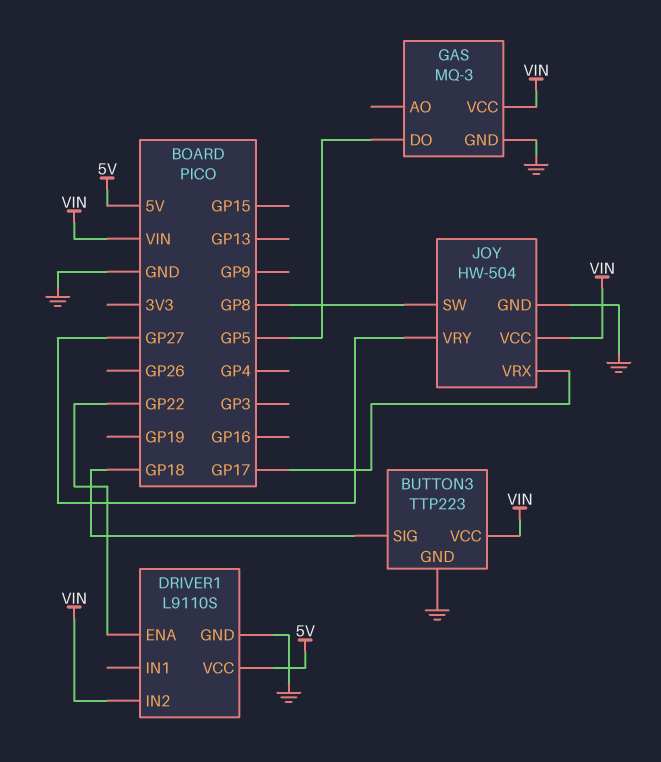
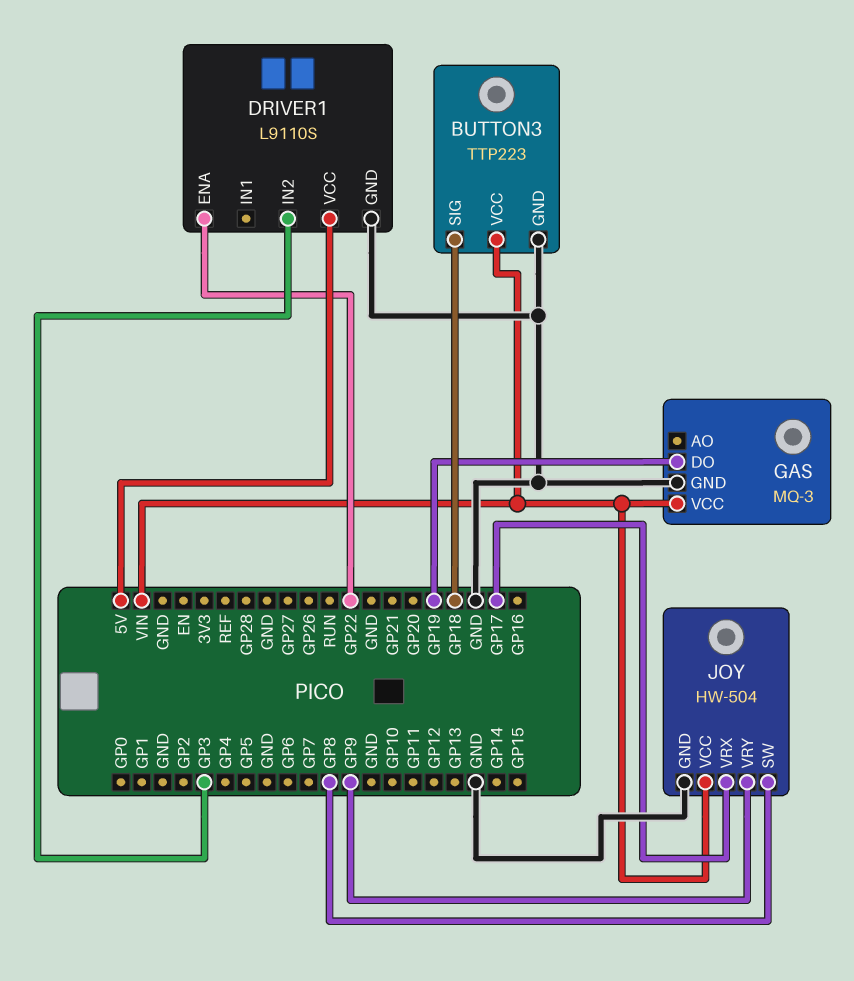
DRIVER1 pin IN2: VIN -> GP3
GAS pin DO: GP5 -> GP19
JOY pin VRY: GP27 -> GP9

